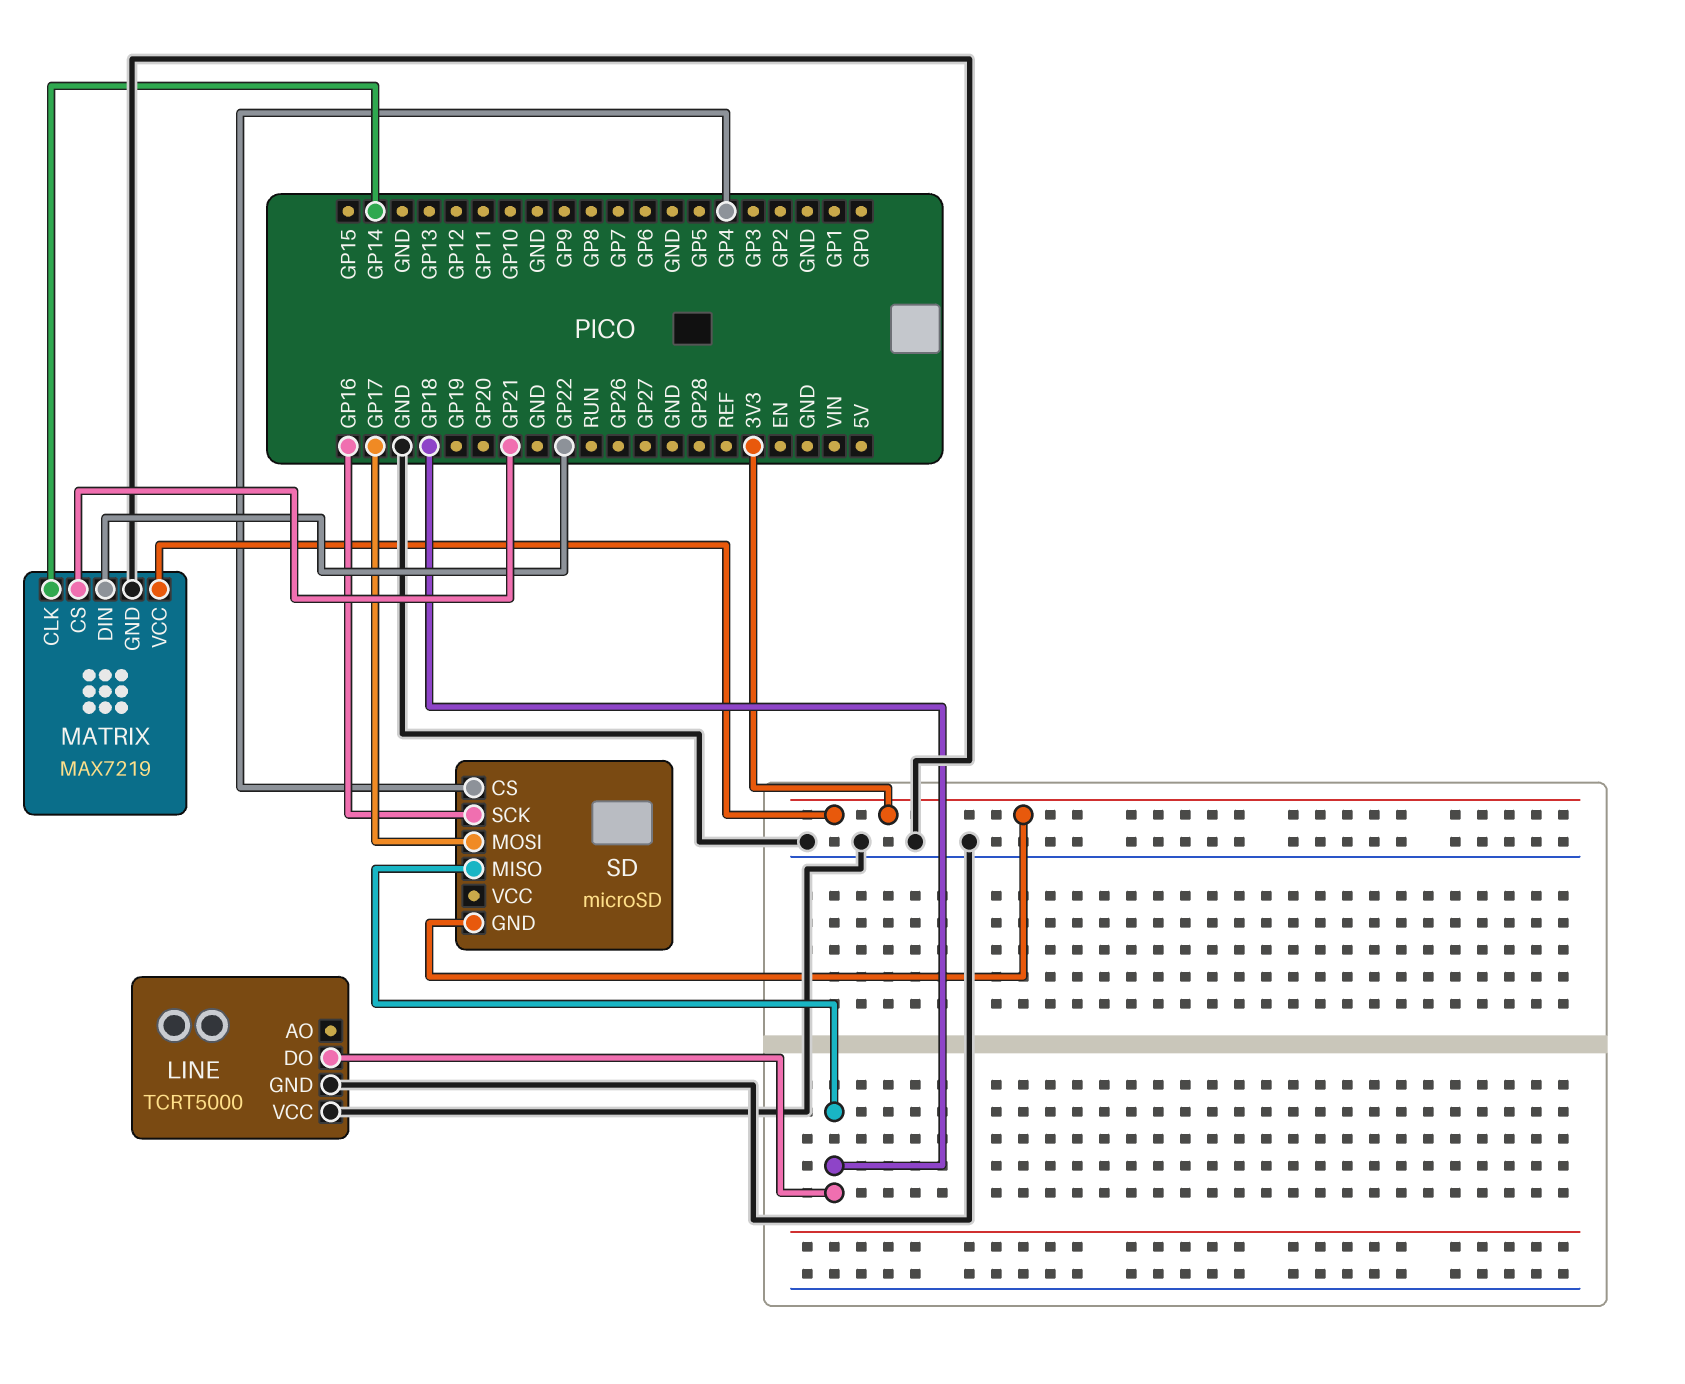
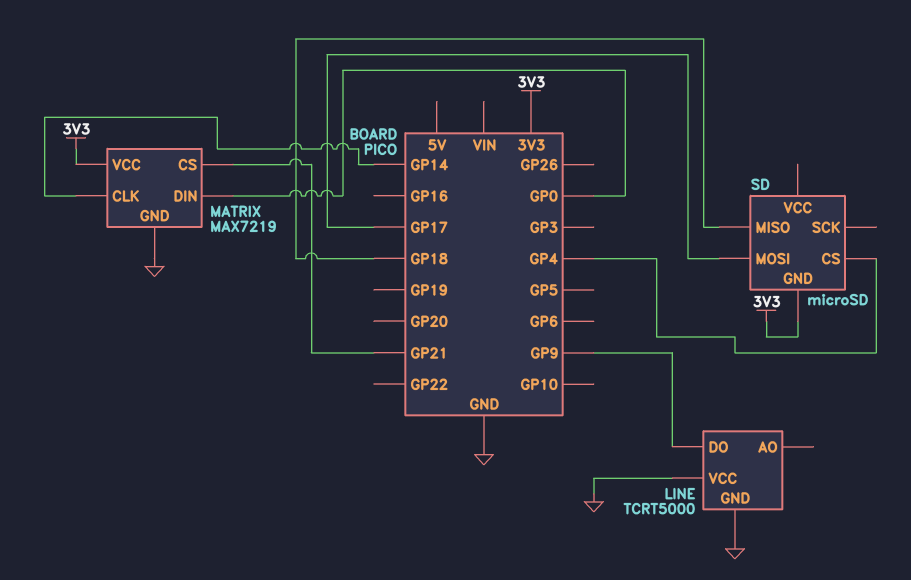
LINE pin DO: GP18 -> GP9
MATRIX pin DIN: GP22 -> GP0
SD pin SCK: GP16 -> none

